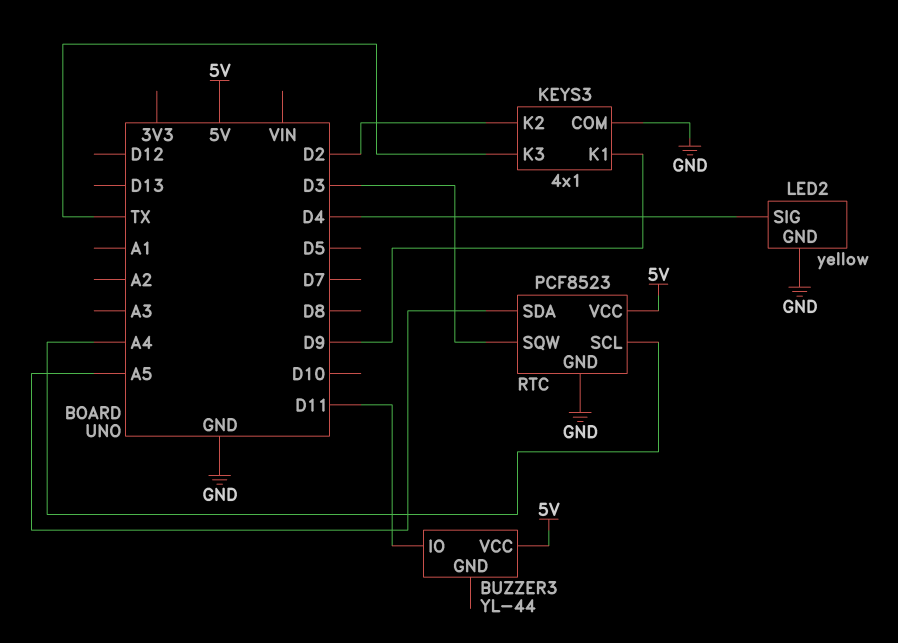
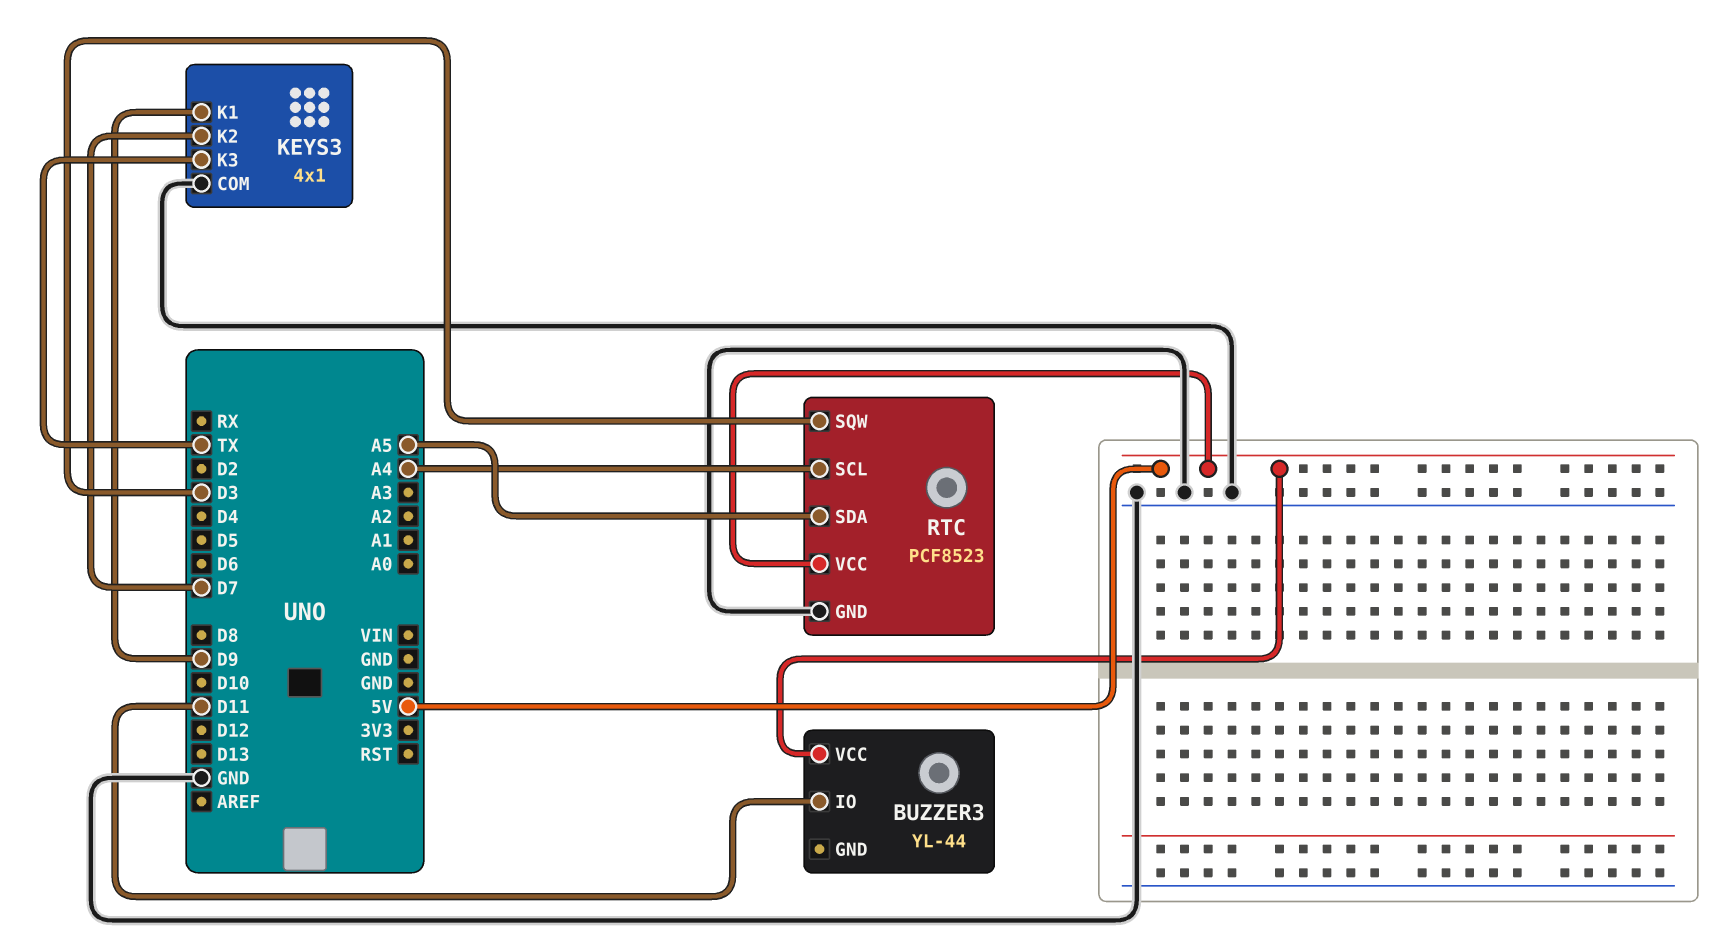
KEYS3 pin K2: D2 -> D7
LED2: yellow -> none
LED2 pin GND: GND -> none
LED2 pin SIG: D4 -> none

